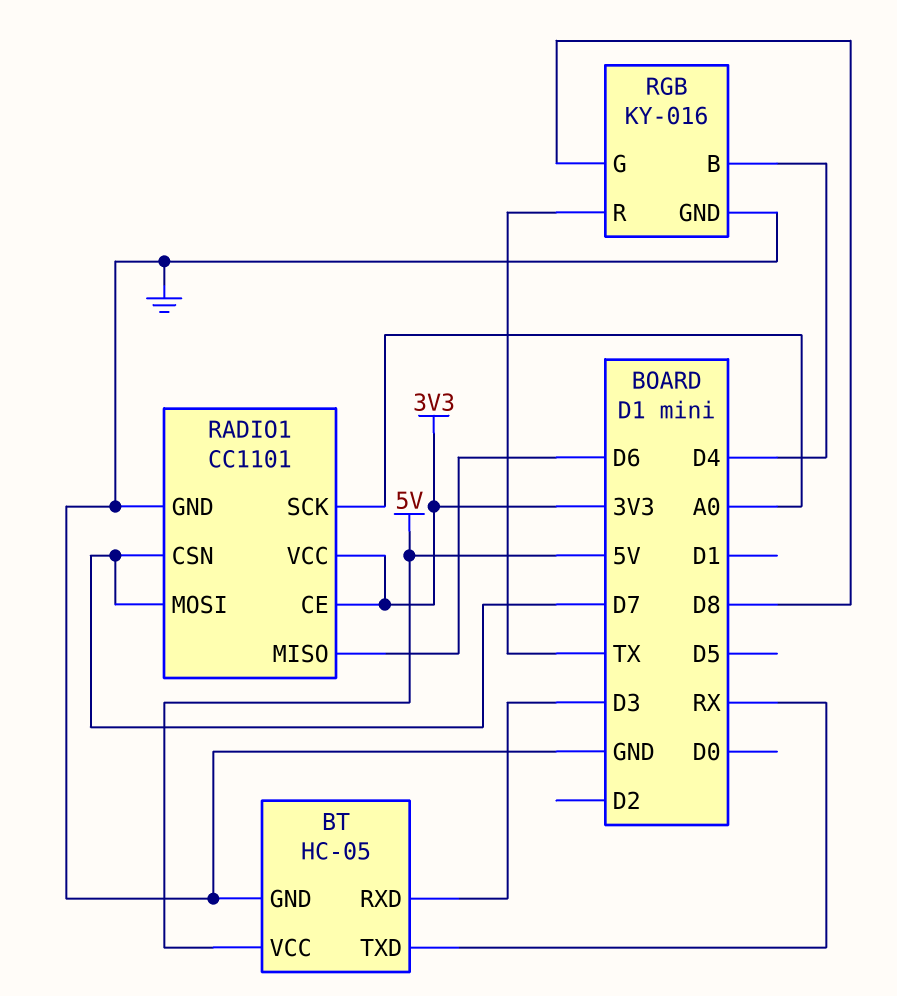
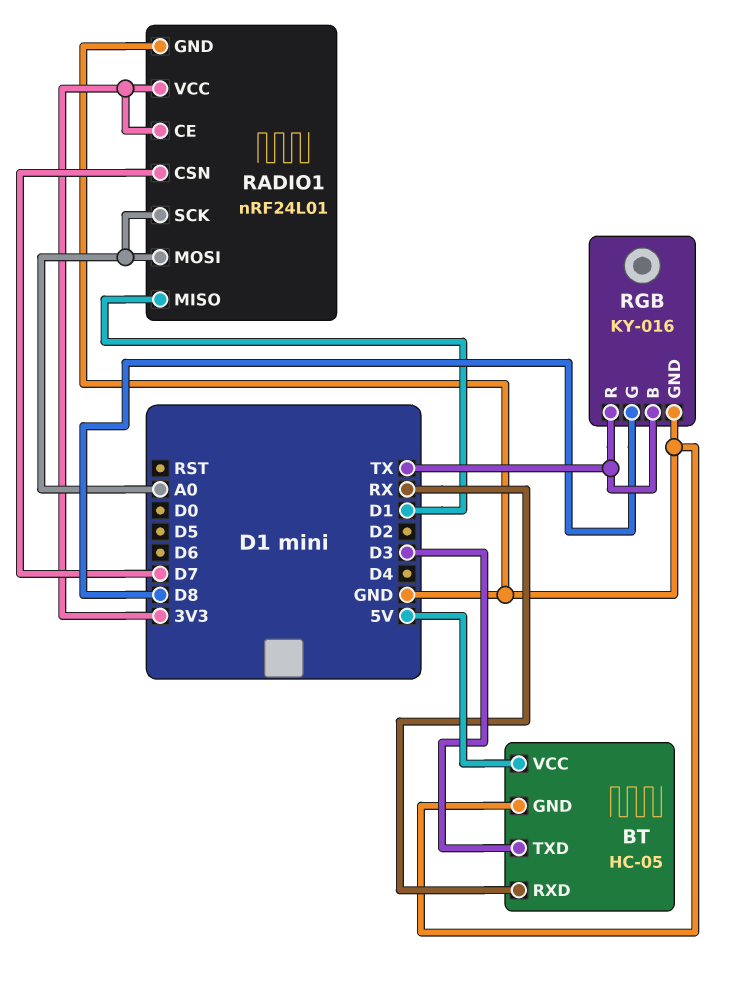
BT pin RXD: D3 -> RX
BT pin TXD: RX -> D3
RADIO1: CC1101 -> nRF24L01
RADIO1 pin MISO: D6 -> D1
RADIO1 pin MOSI: D7 -> A0
RGB pin B: D4 -> TX

